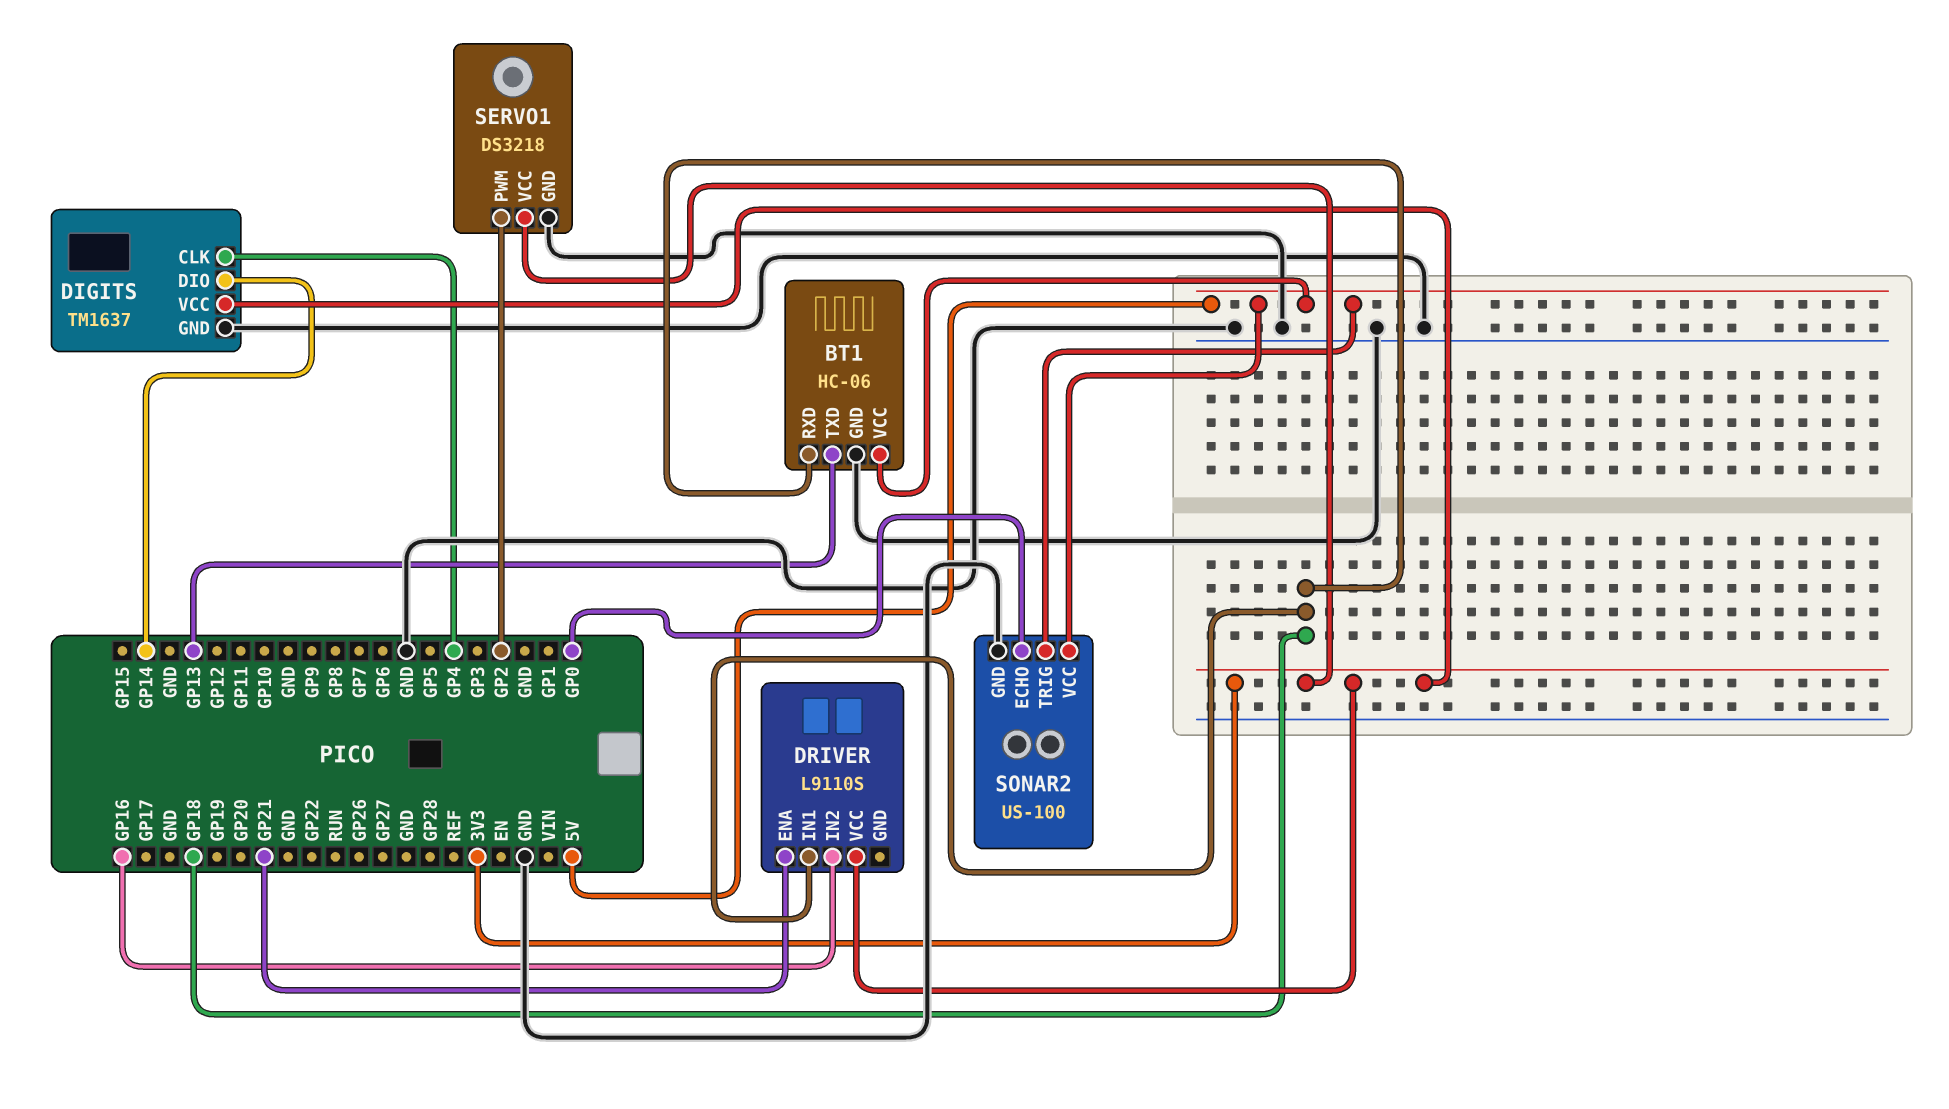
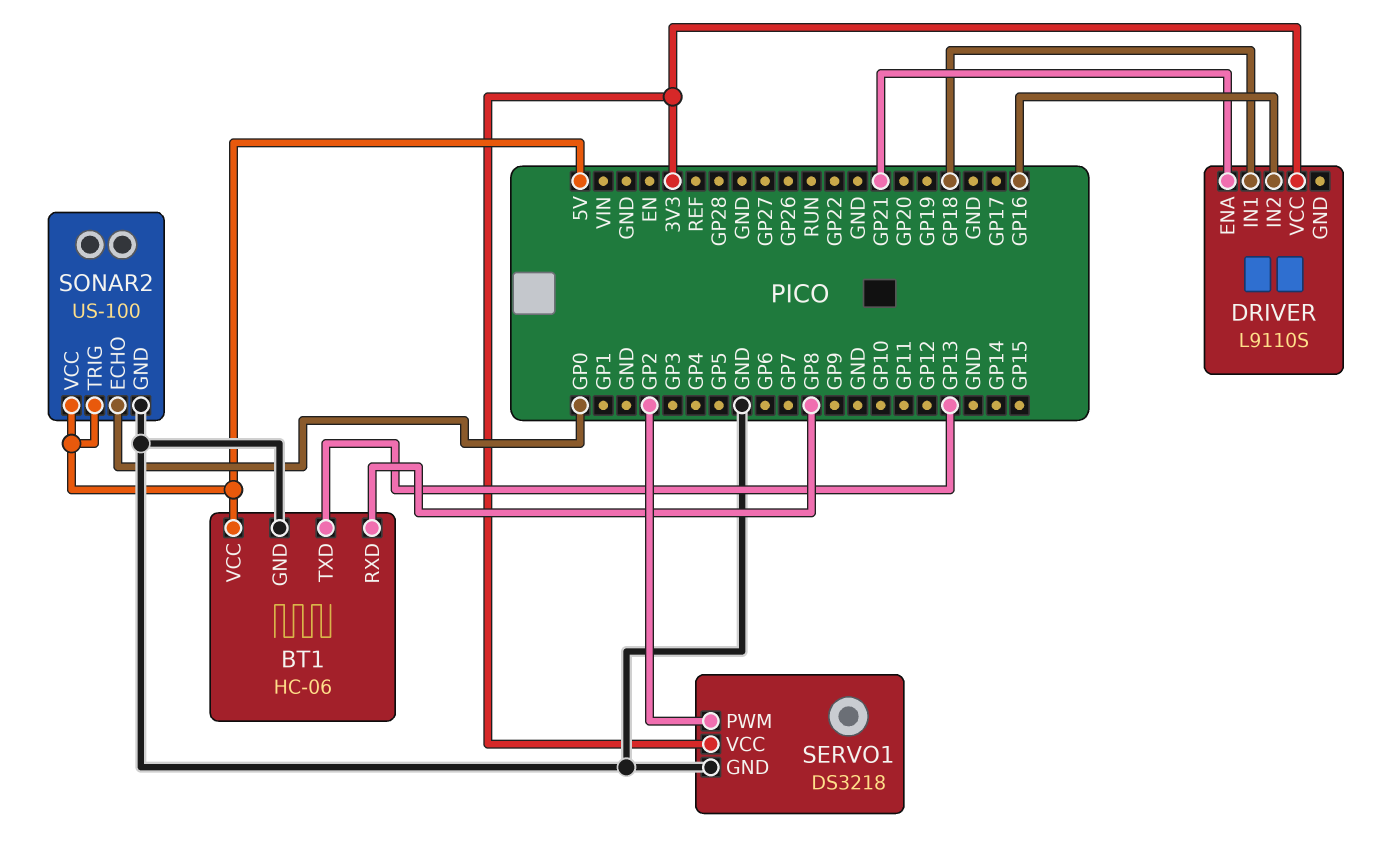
BT1 pin RXD: GP18 -> GP8
DIGITS: TM1637 -> none
DIGITS pin CLK: GP4 -> none
DIGITS pin DIO: GP14 -> none
DIGITS pin GND: GND -> none
DIGITS pin VCC: 3V3 -> none

